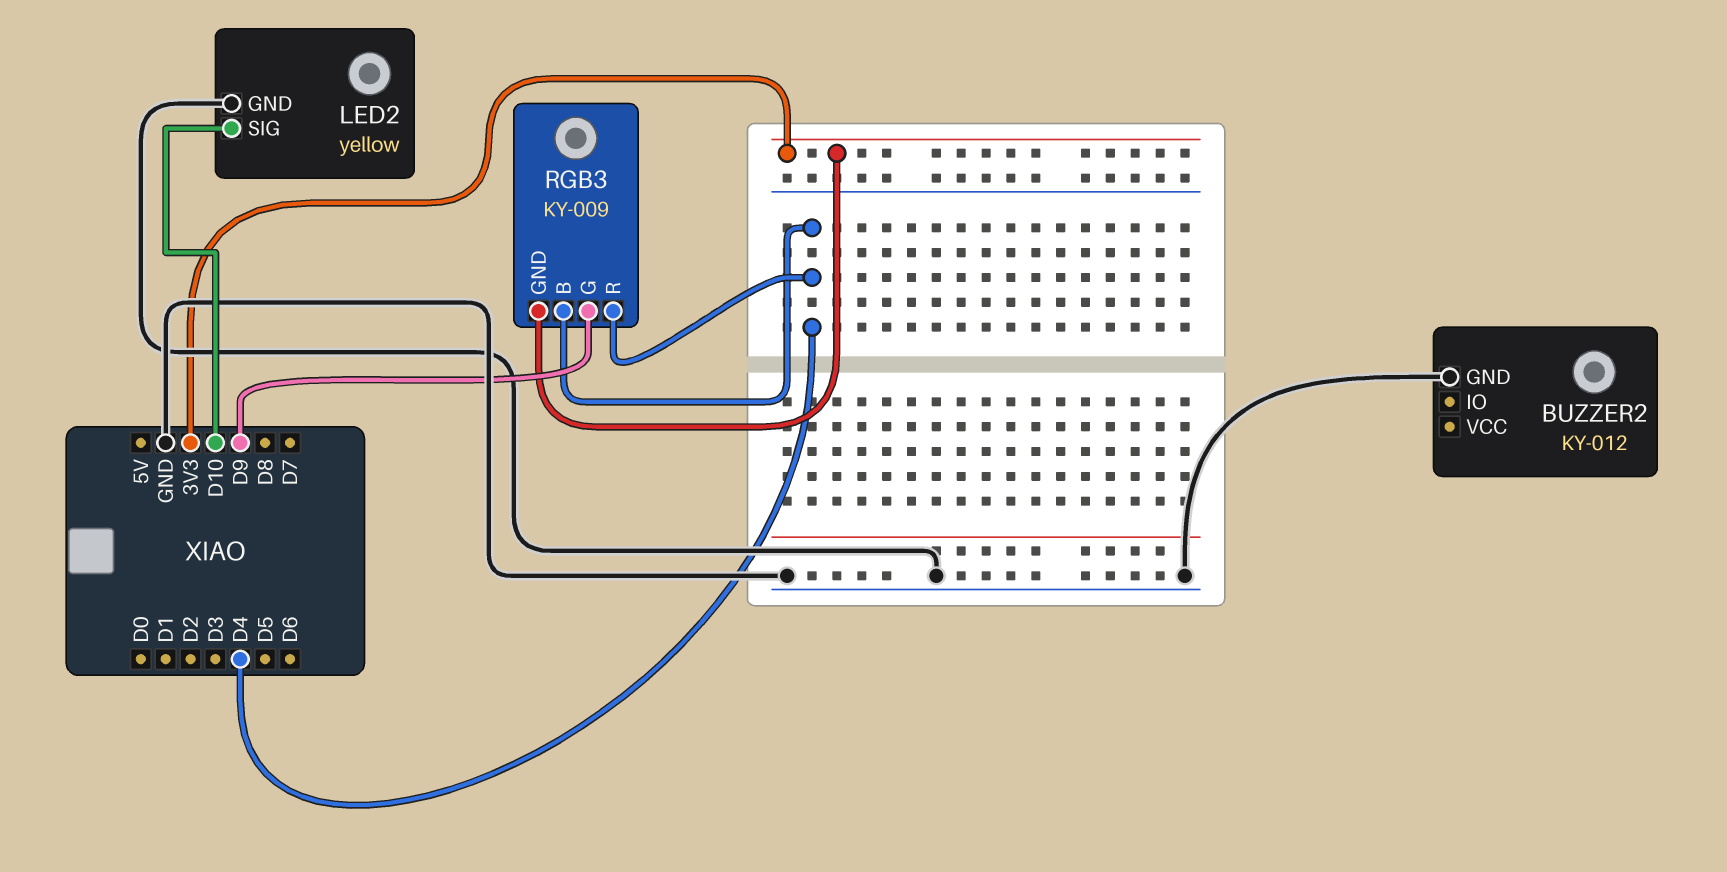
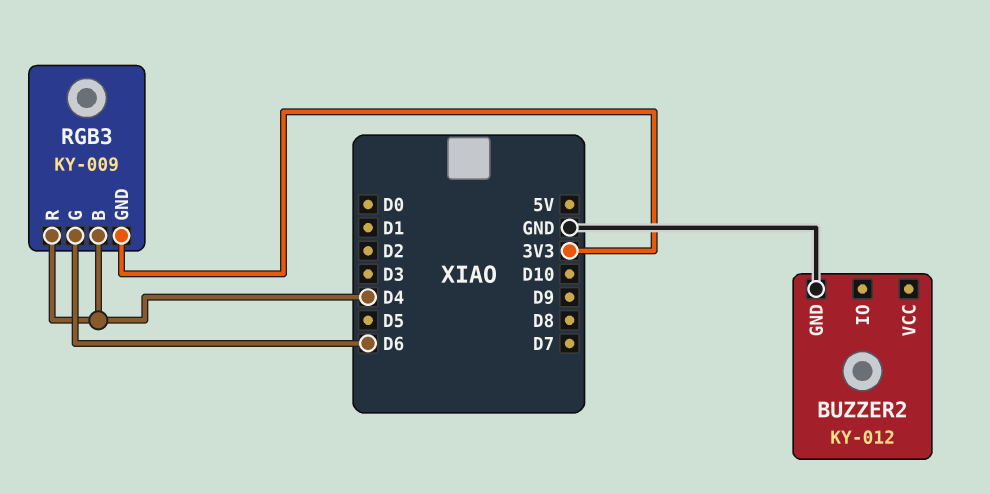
LED2: yellow -> none
LED2 pin GND: GND -> none
LED2 pin SIG: D10 -> none
RGB3 pin G: D9 -> D6

